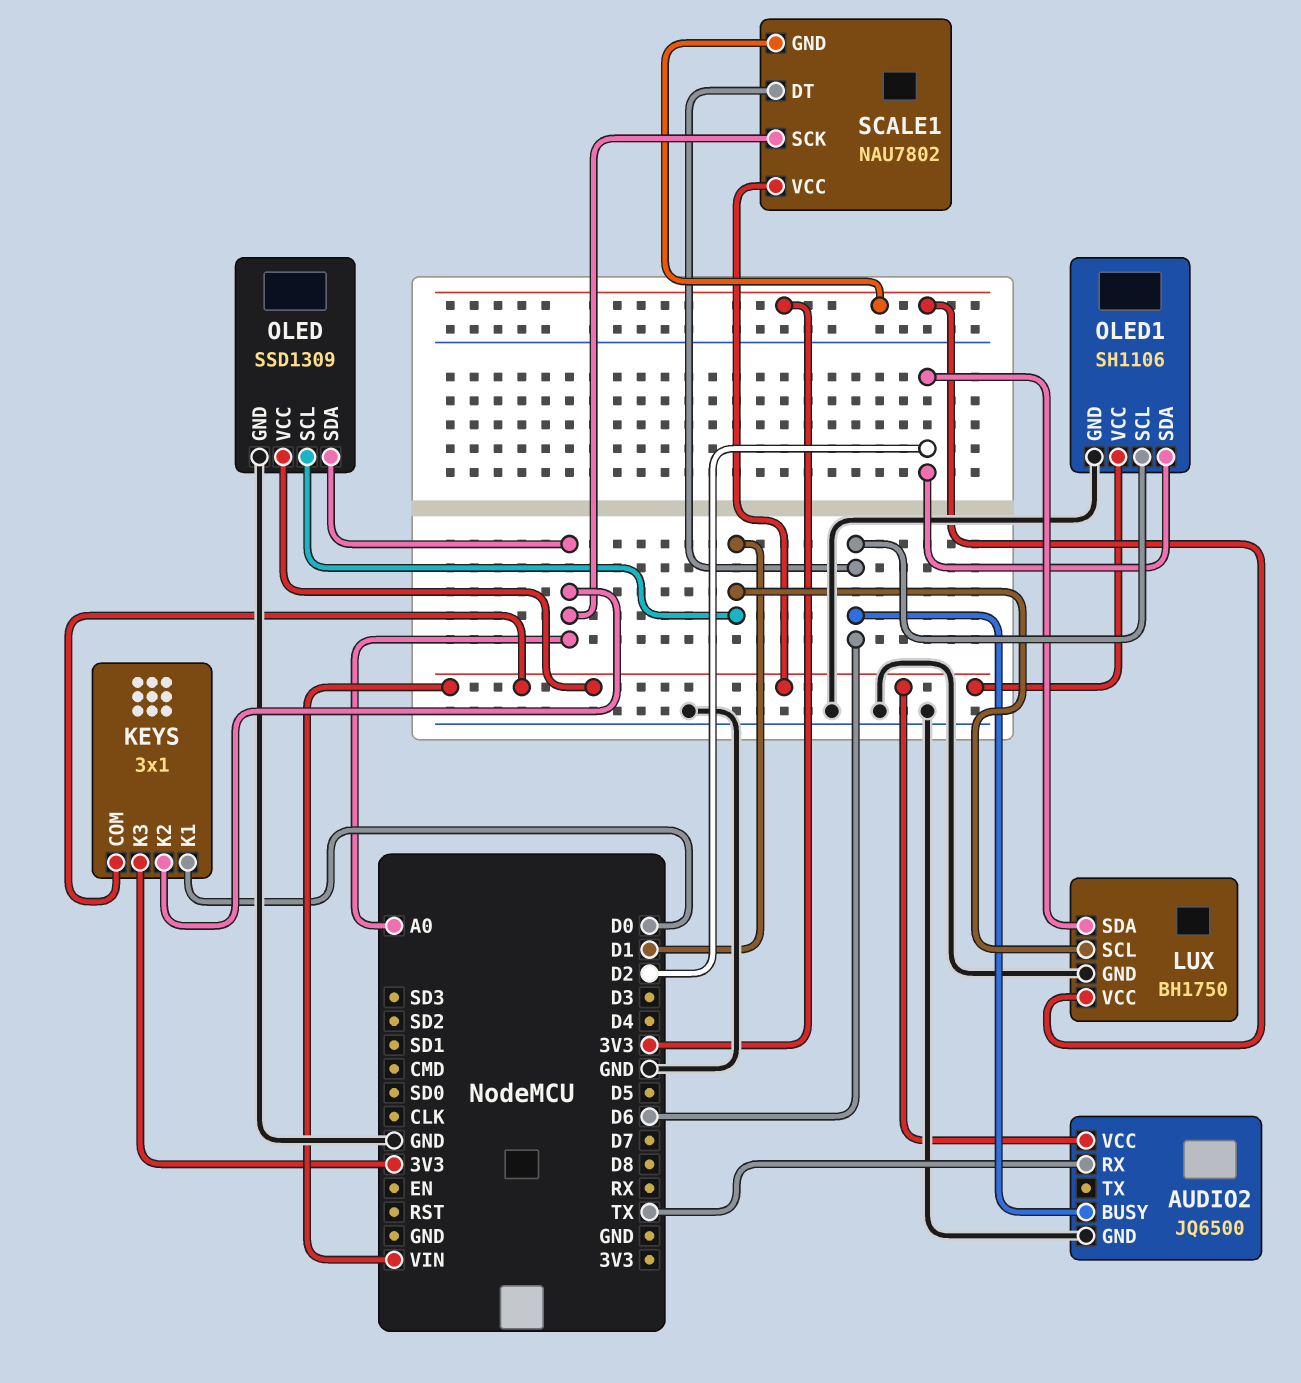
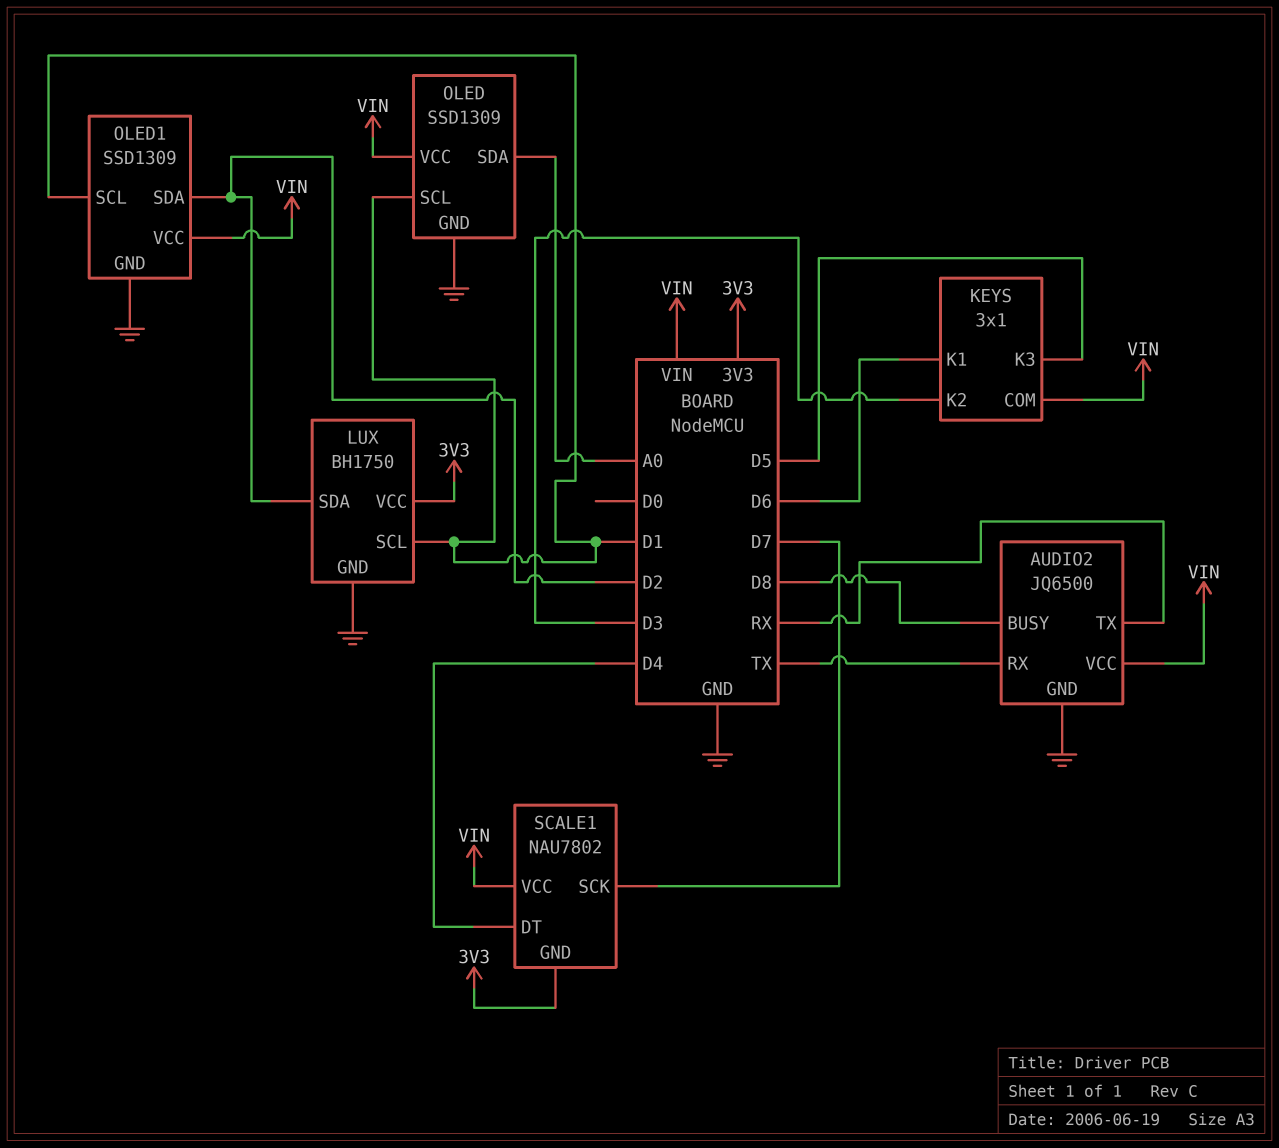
AUDIO2 pin BUSY: D6 -> D8
AUDIO2 pin TX: none -> RX
KEYS pin K1: D0 -> D6
KEYS pin K2: A0 -> D3
KEYS pin K3: 3V3 -> D5
OLED1: SH1106 -> SSD1309
OLED1 pin SCL: D6 -> D1
SCALE1 pin DT: D6 -> D4
SCALE1 pin SCK: A0 -> D7

